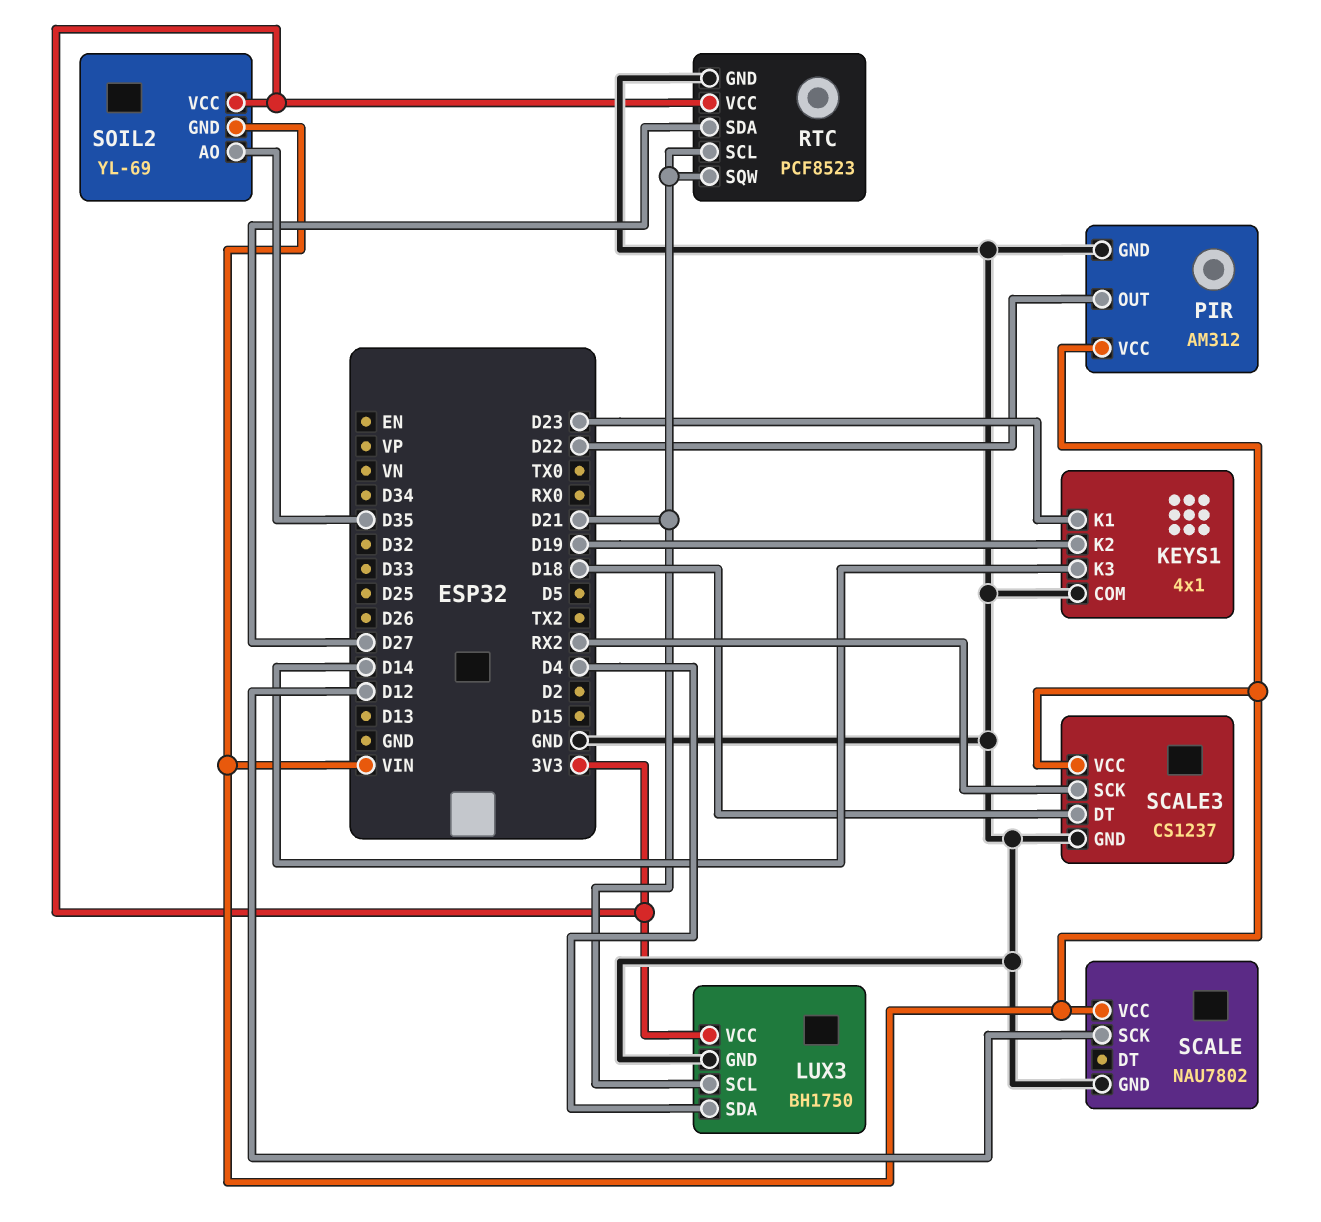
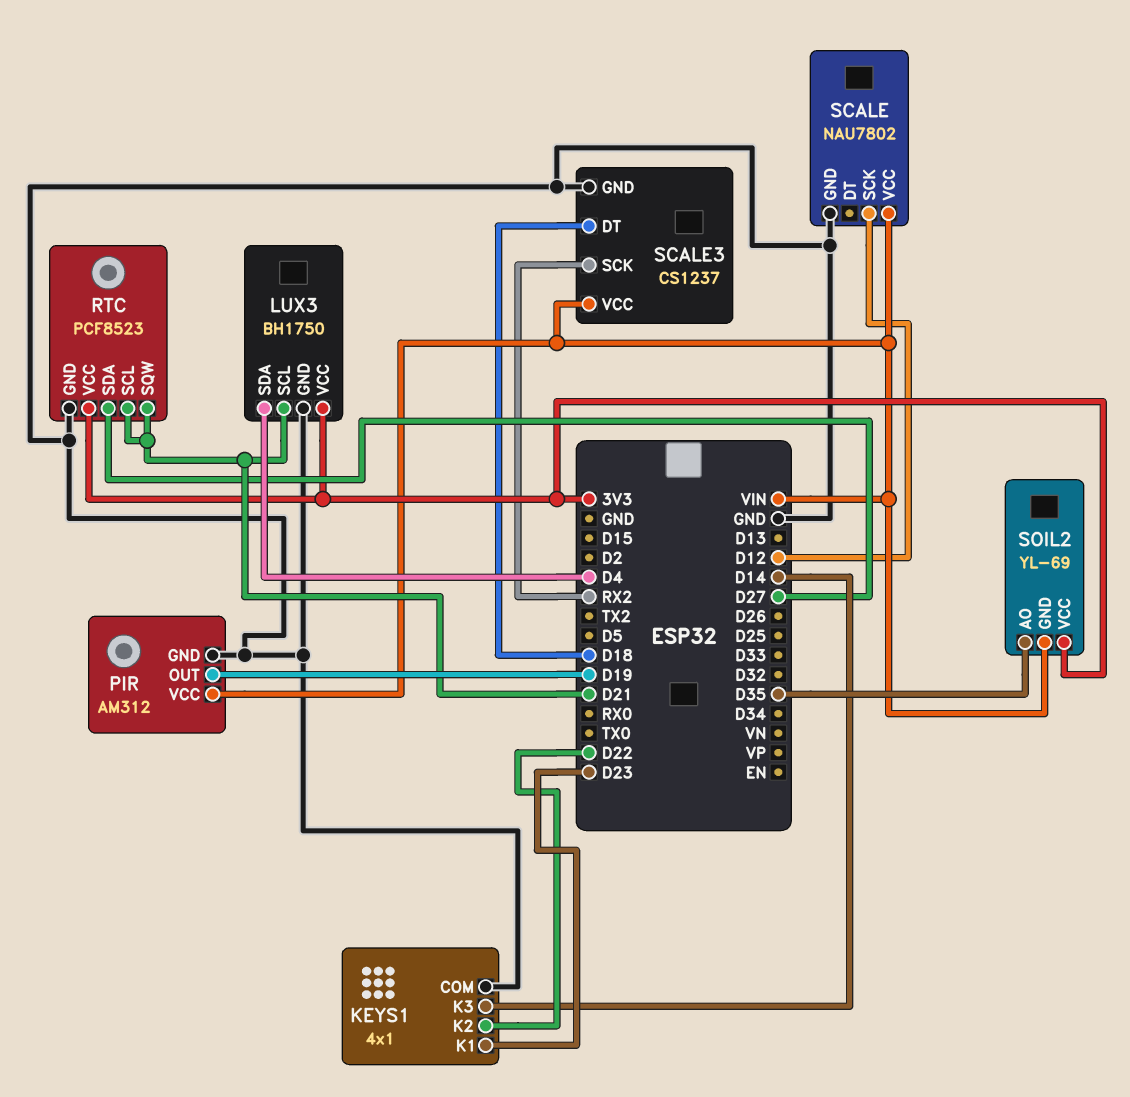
KEYS1 pin K2: D19 -> D22
PIR pin OUT: D22 -> D19

